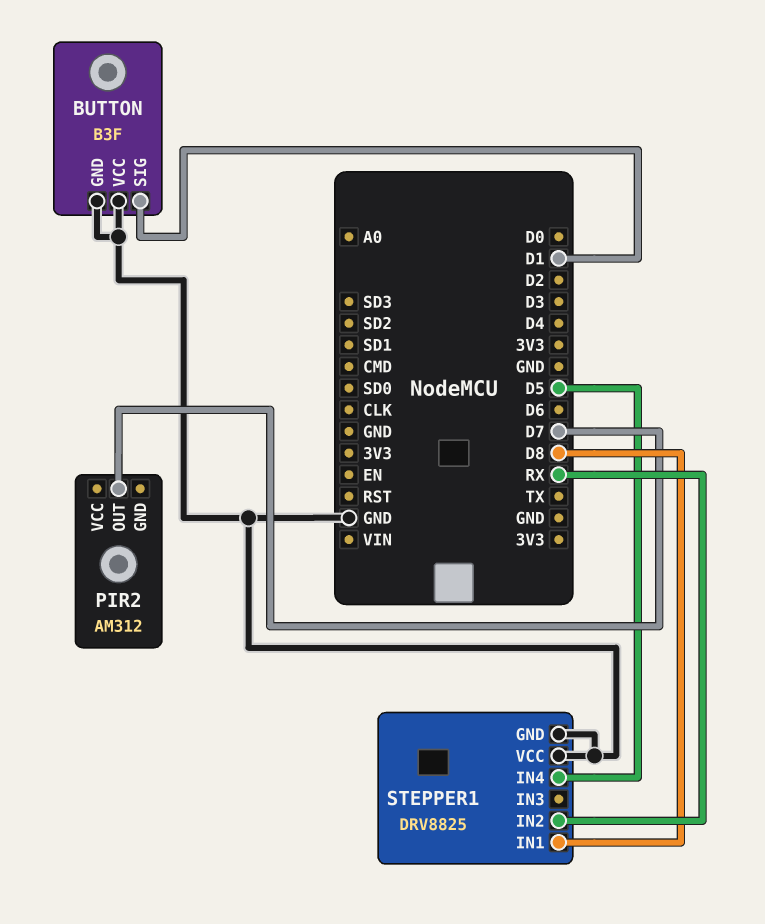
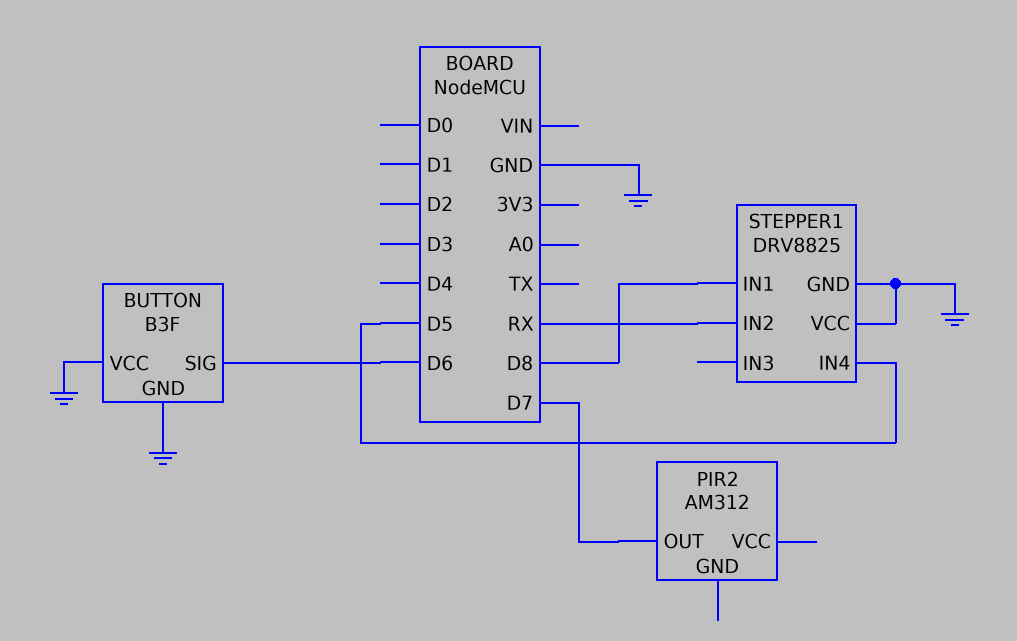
BUTTON pin SIG: D1 -> D6

